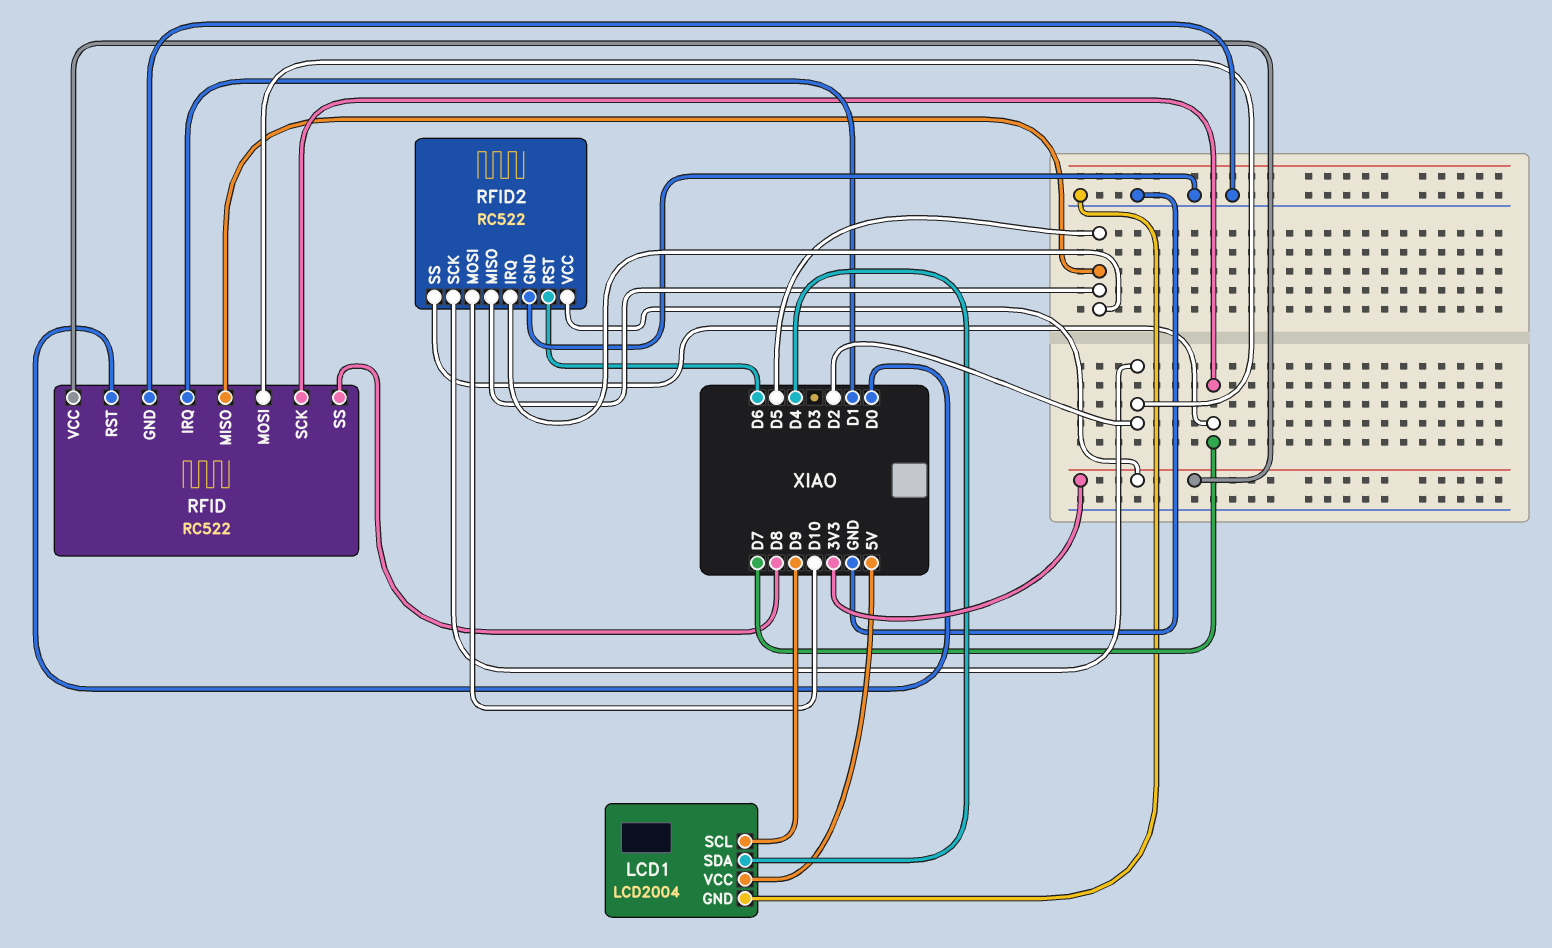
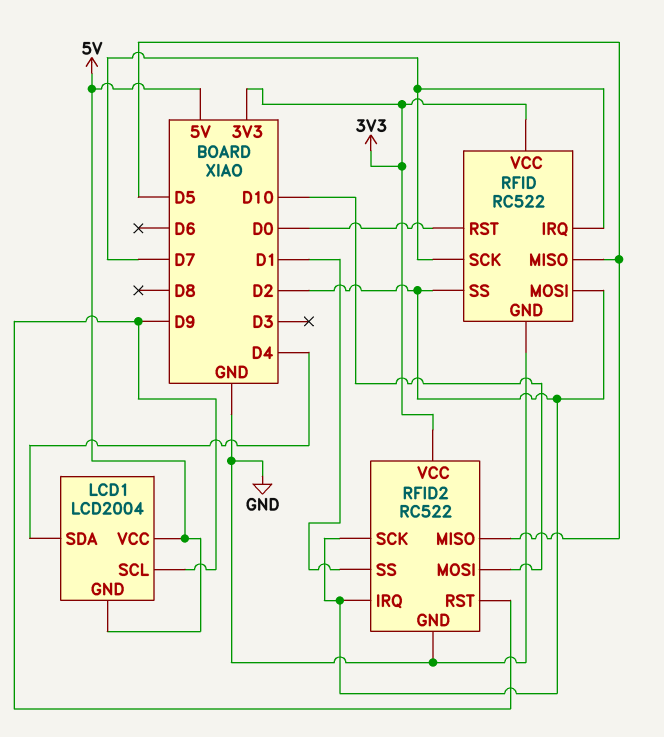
LCD1 pin GND: GND -> 5V
RFID pin IRQ: D1 -> D7
RFID pin SS: D8 -> D2
RFID2 pin IRQ: D5 -> D2
RFID2 pin RST: D6 -> D9
RFID2 pin SS: D7 -> D1

